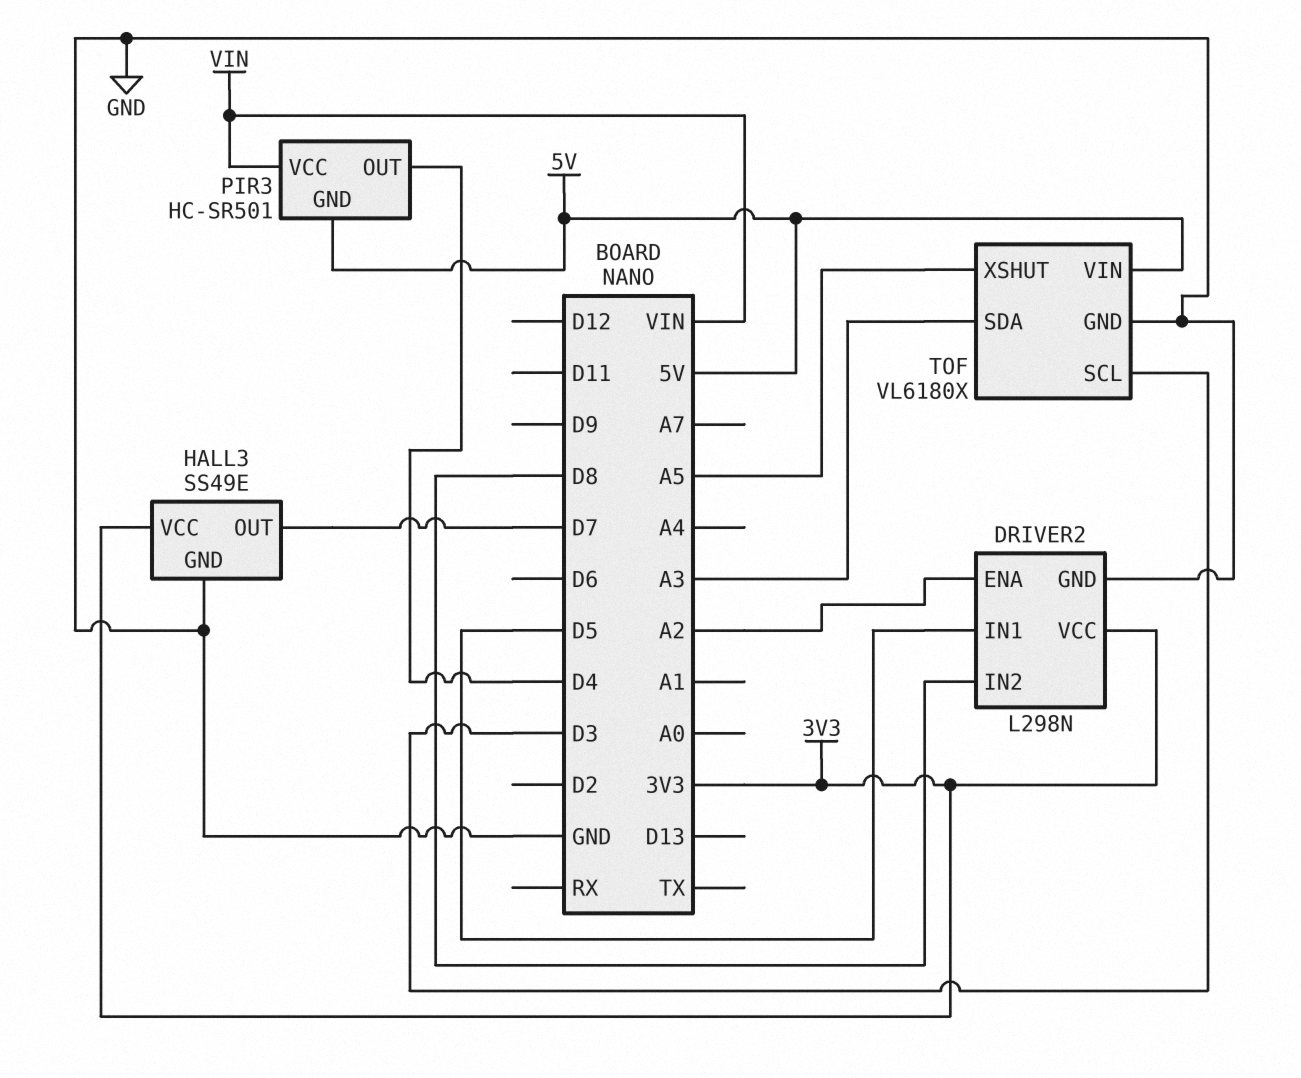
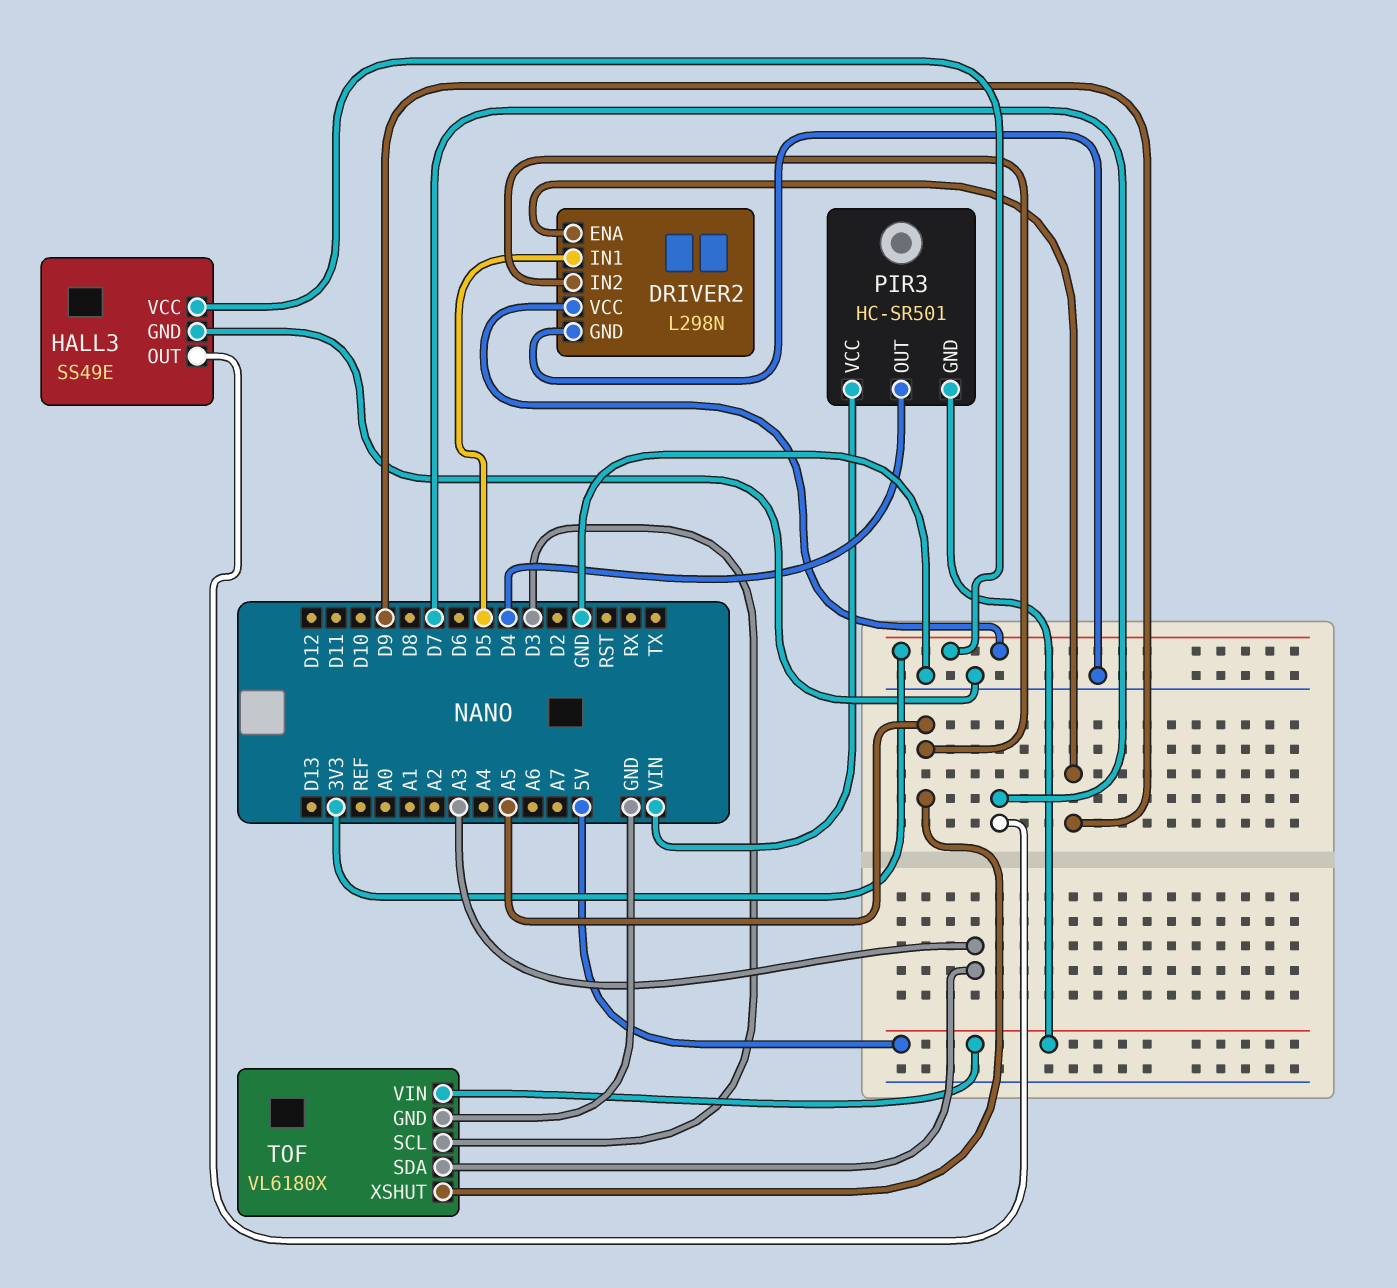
DRIVER2 pin ENA: A2 -> D9
DRIVER2 pin IN2: D8 -> A5

